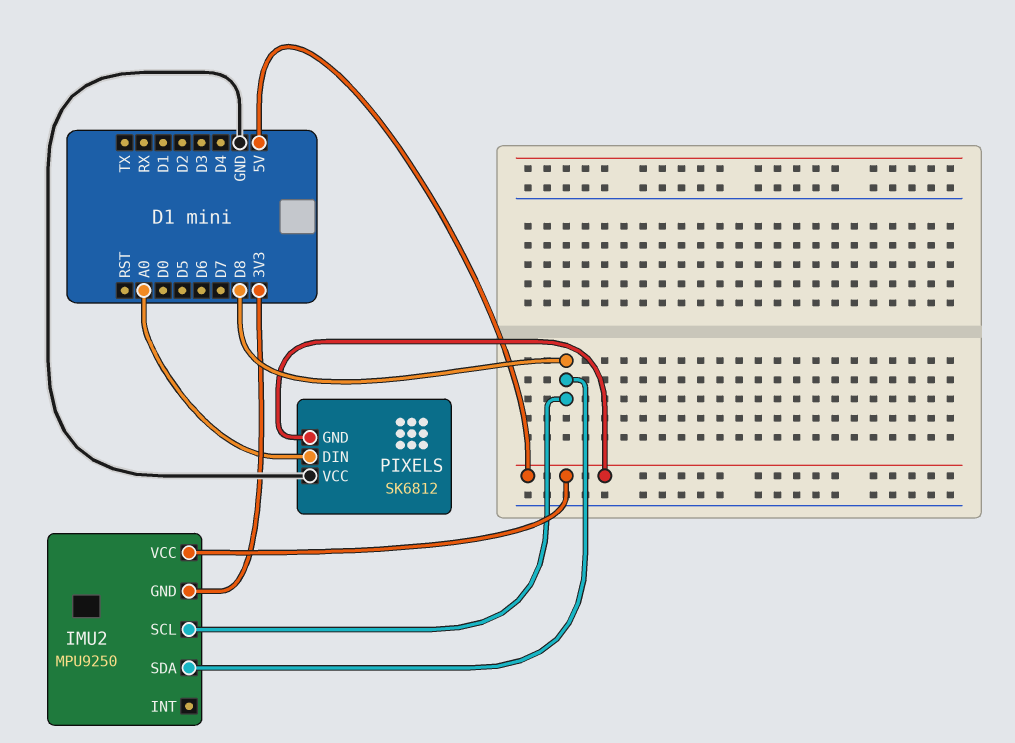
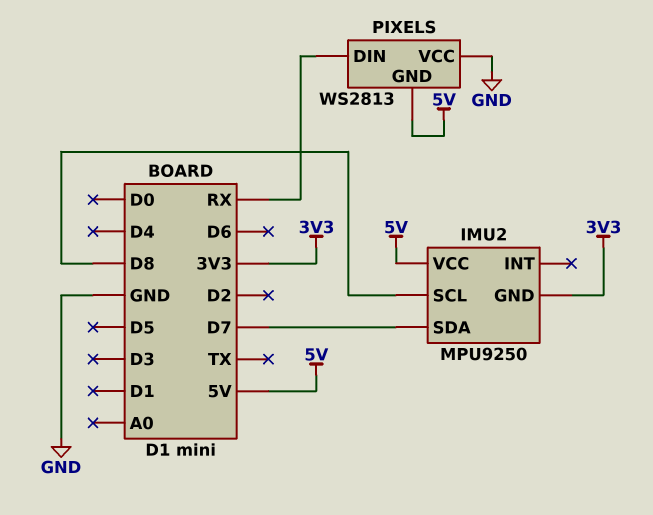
IMU2 pin SDA: D8 -> D7
PIXELS: SK6812 -> WS2813
PIXELS pin DIN: A0 -> RX

